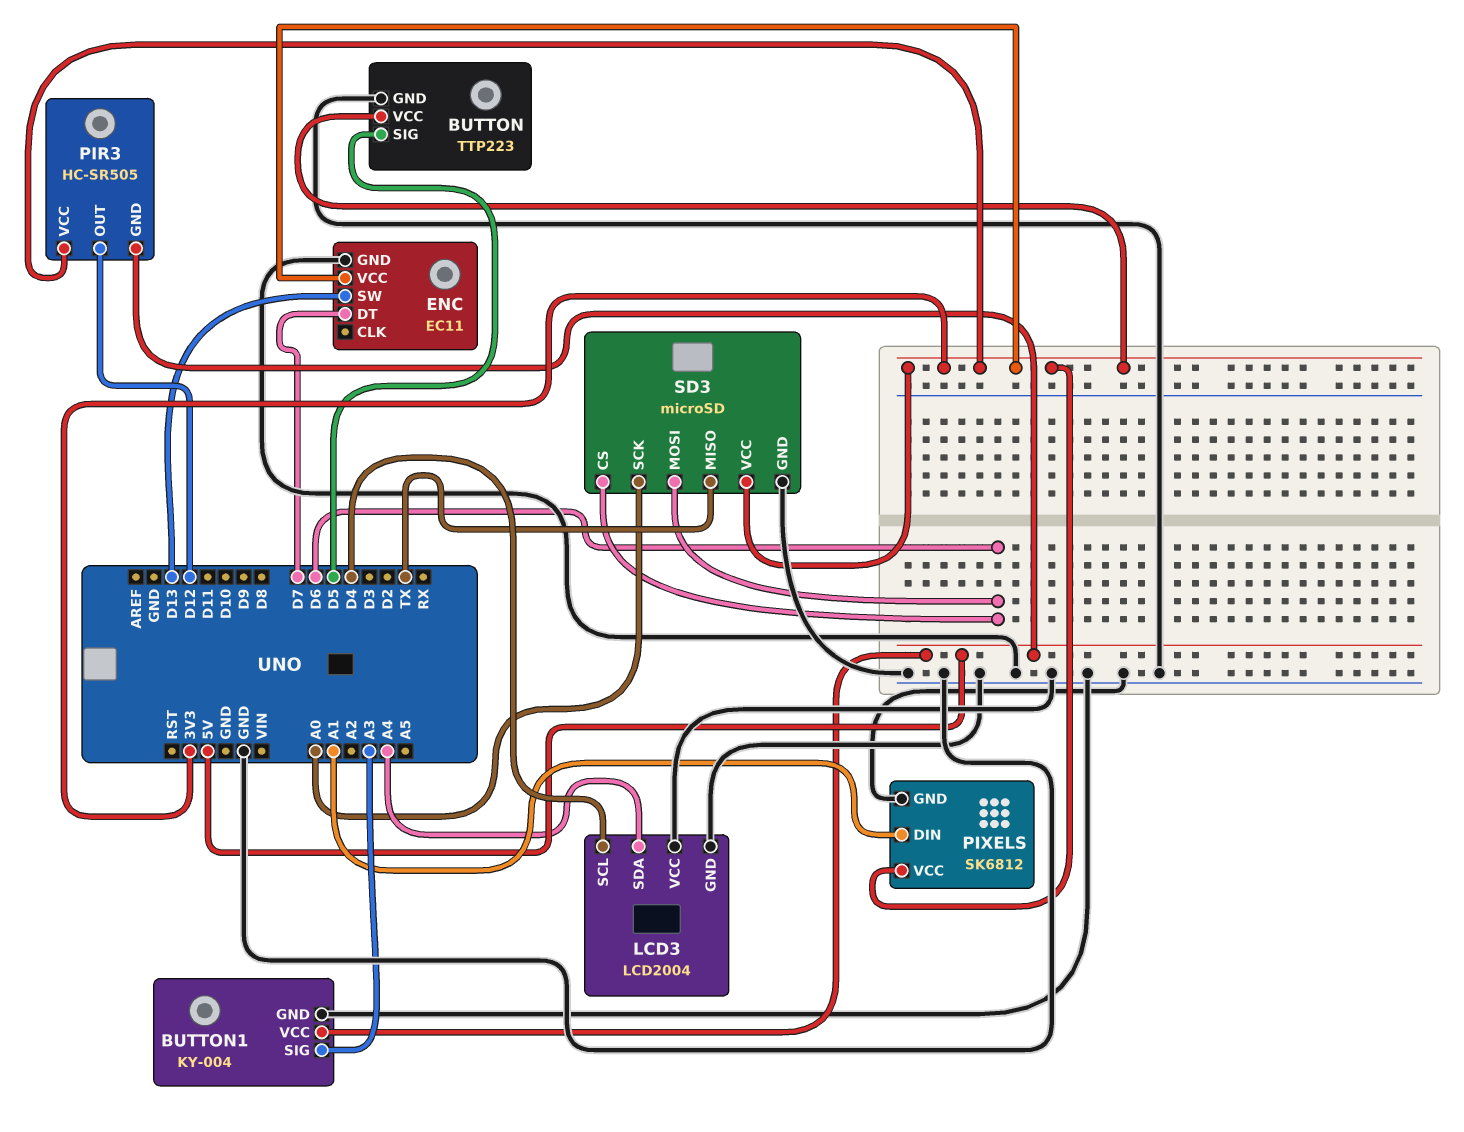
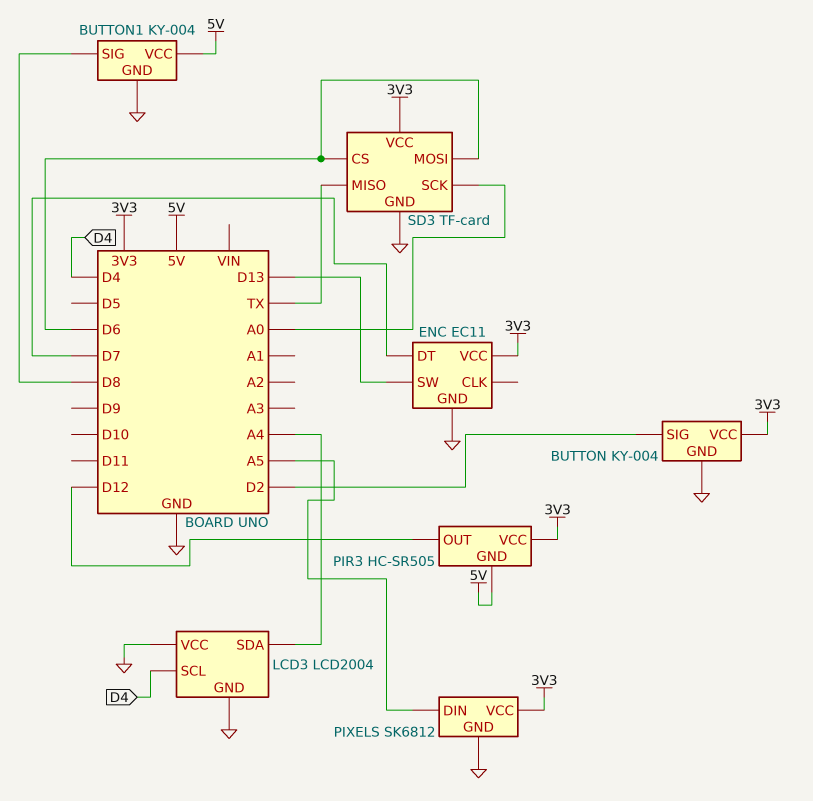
BUTTON: TTP223 -> KY-004
BUTTON pin SIG: D5 -> D2
BUTTON1 pin SIG: A3 -> D8
PIXELS pin DIN: A1 -> A5
SD3: microSD -> TF-card

